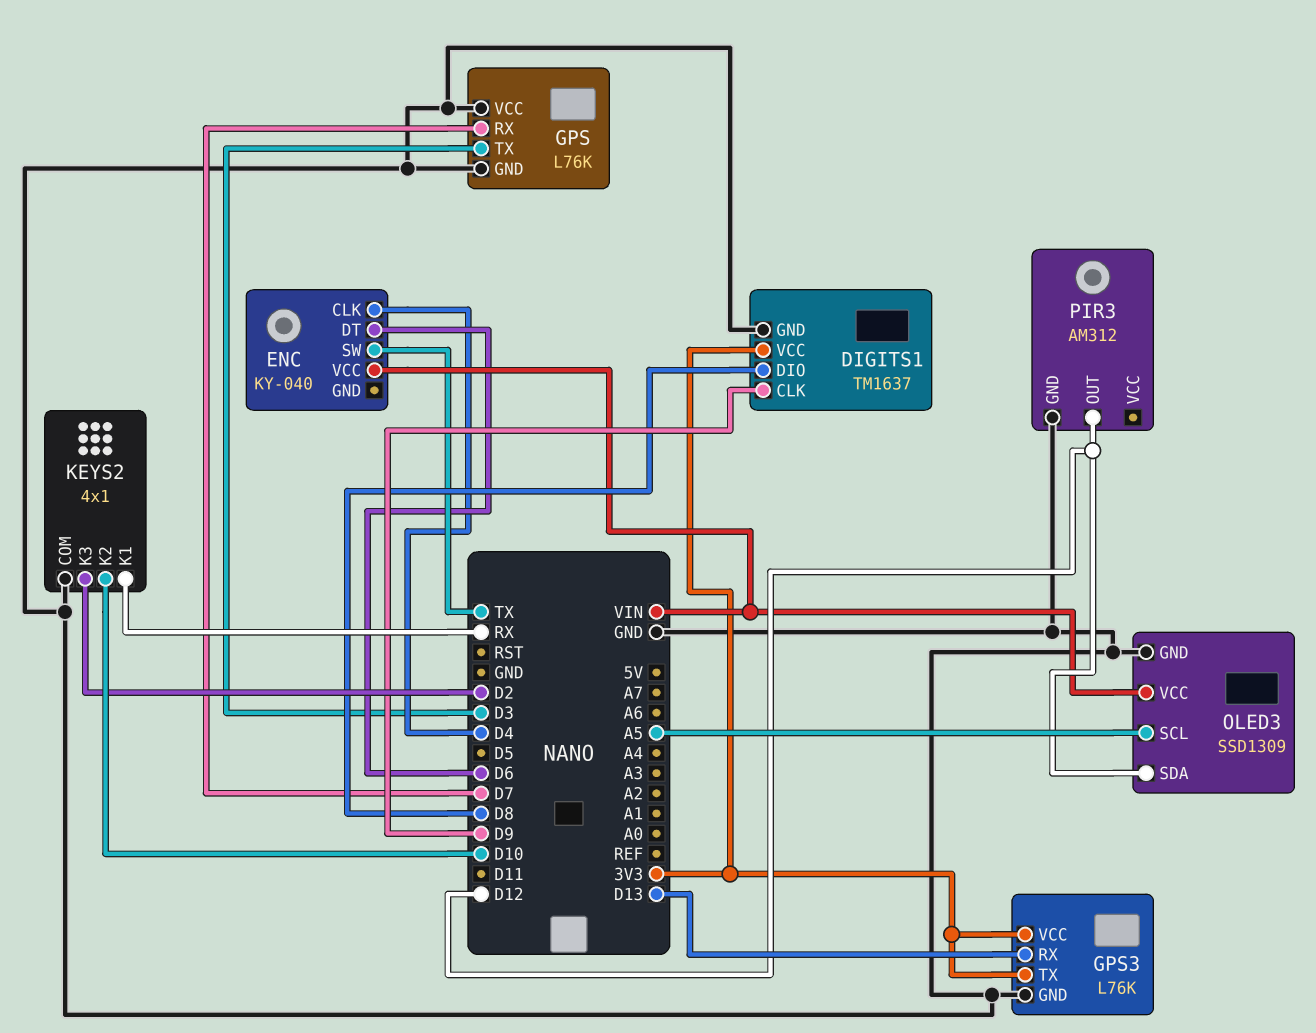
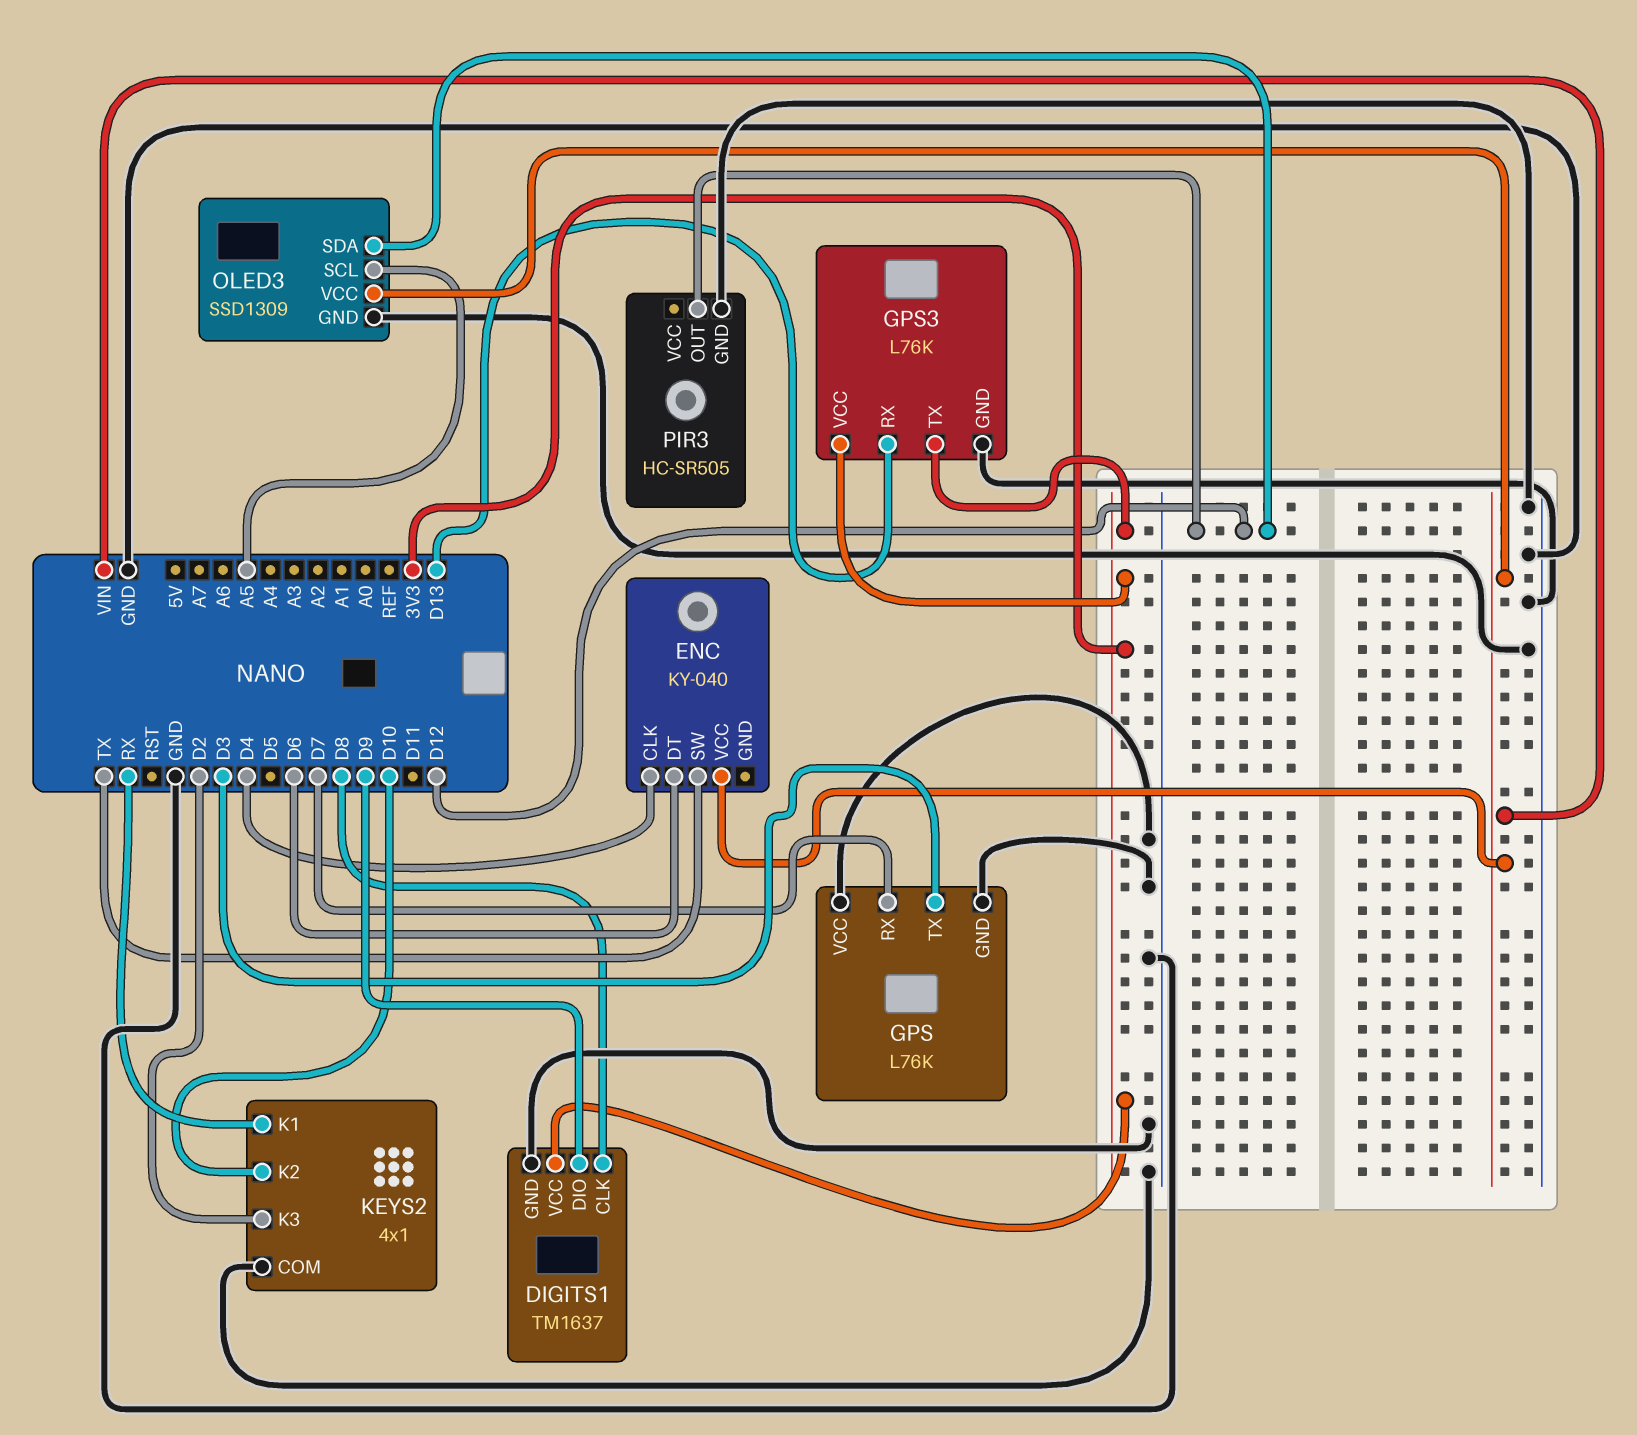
DIGITS1 pin CLK: D9 -> D8
DIGITS1 pin DIO: D8 -> D9
PIR3: AM312 -> HC-SR505

